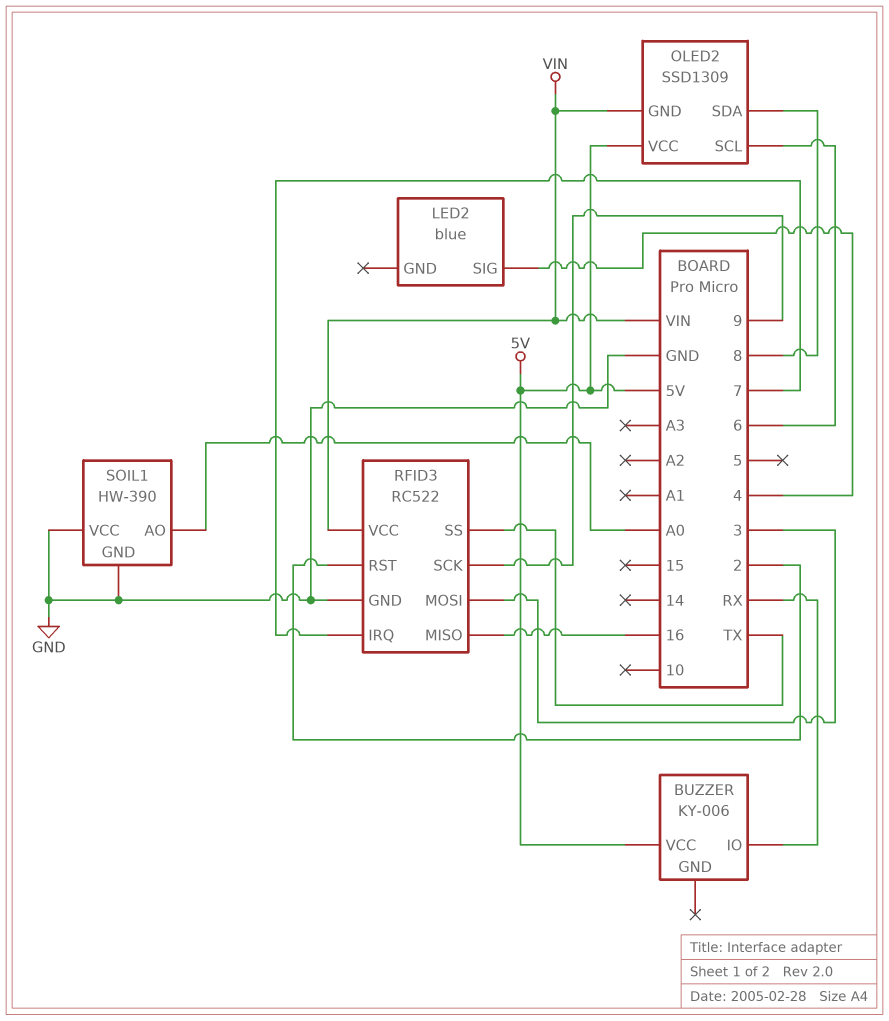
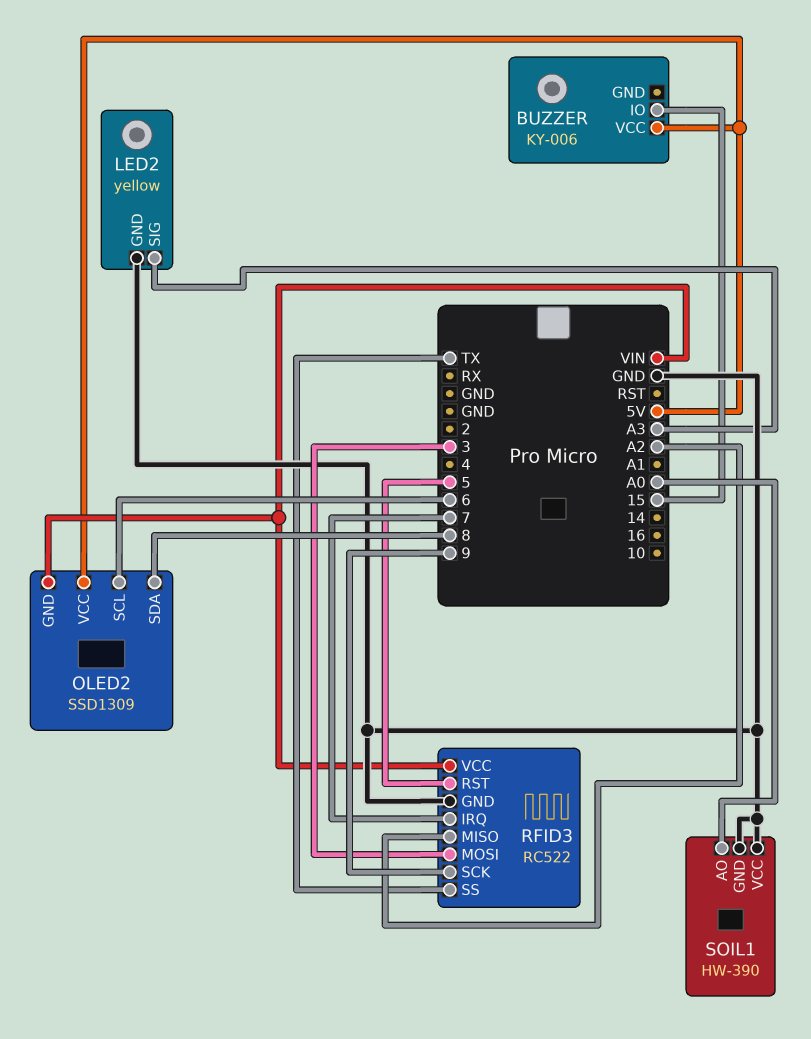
BUZZER pin IO: RX -> 15
LED2: blue -> yellow
LED2 pin GND: none -> GND
LED2 pin SIG: 4 -> A3
RFID3 pin MISO: 16 -> A2
RFID3 pin RST: 2 -> 5

